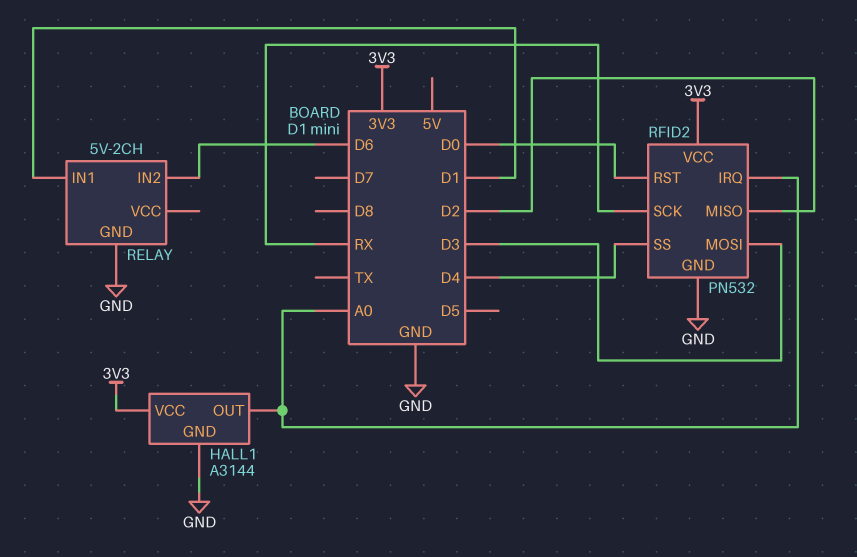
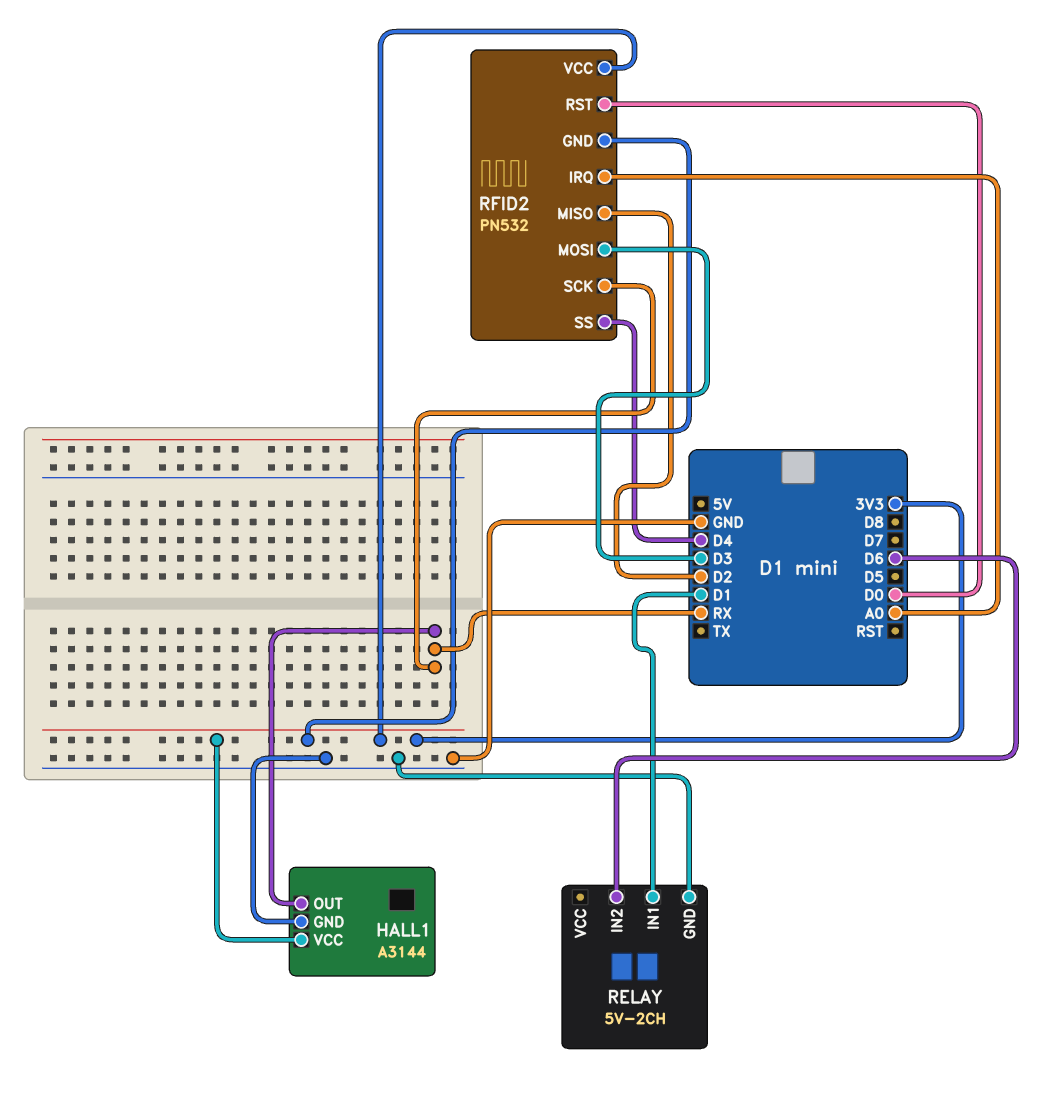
HALL1 pin OUT: A0 -> RX
RFID2 pin GND: GND -> 3V3

